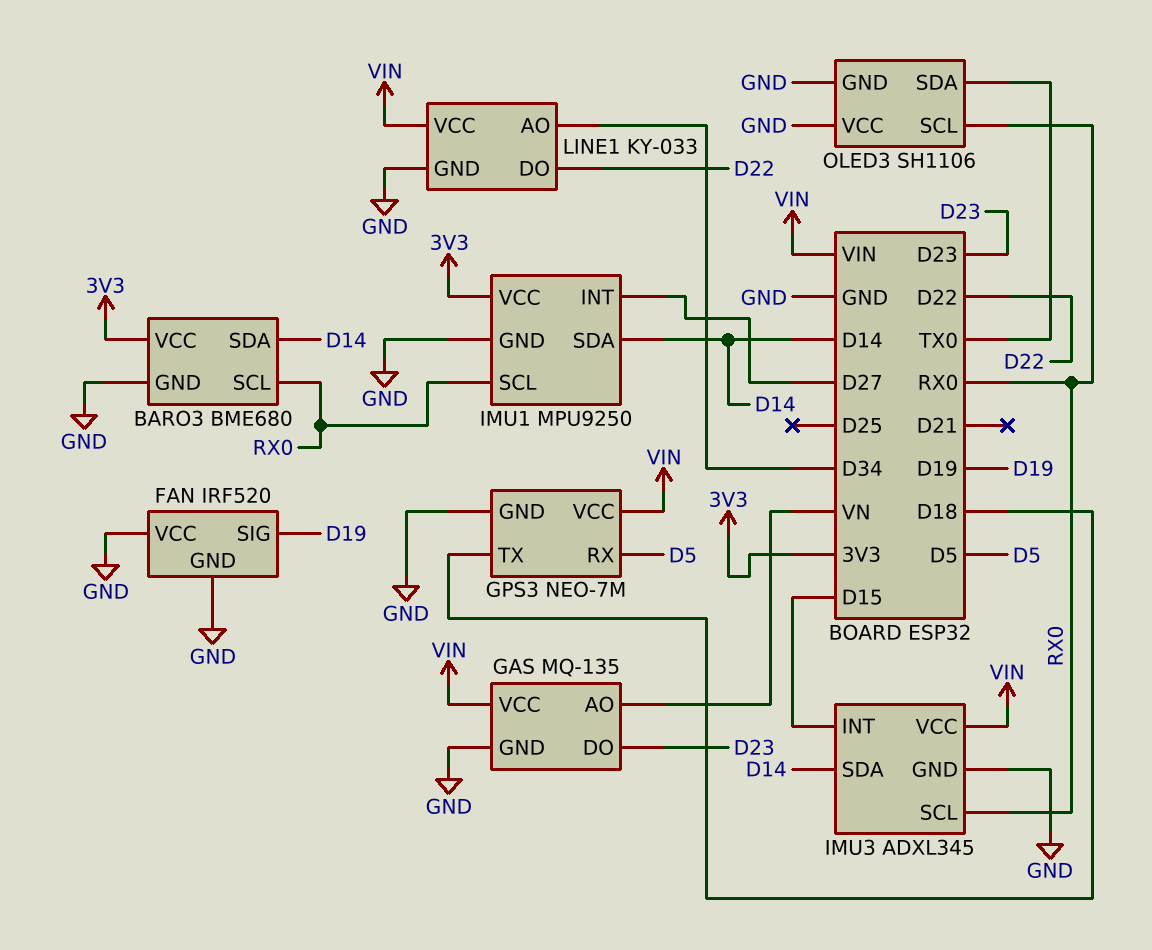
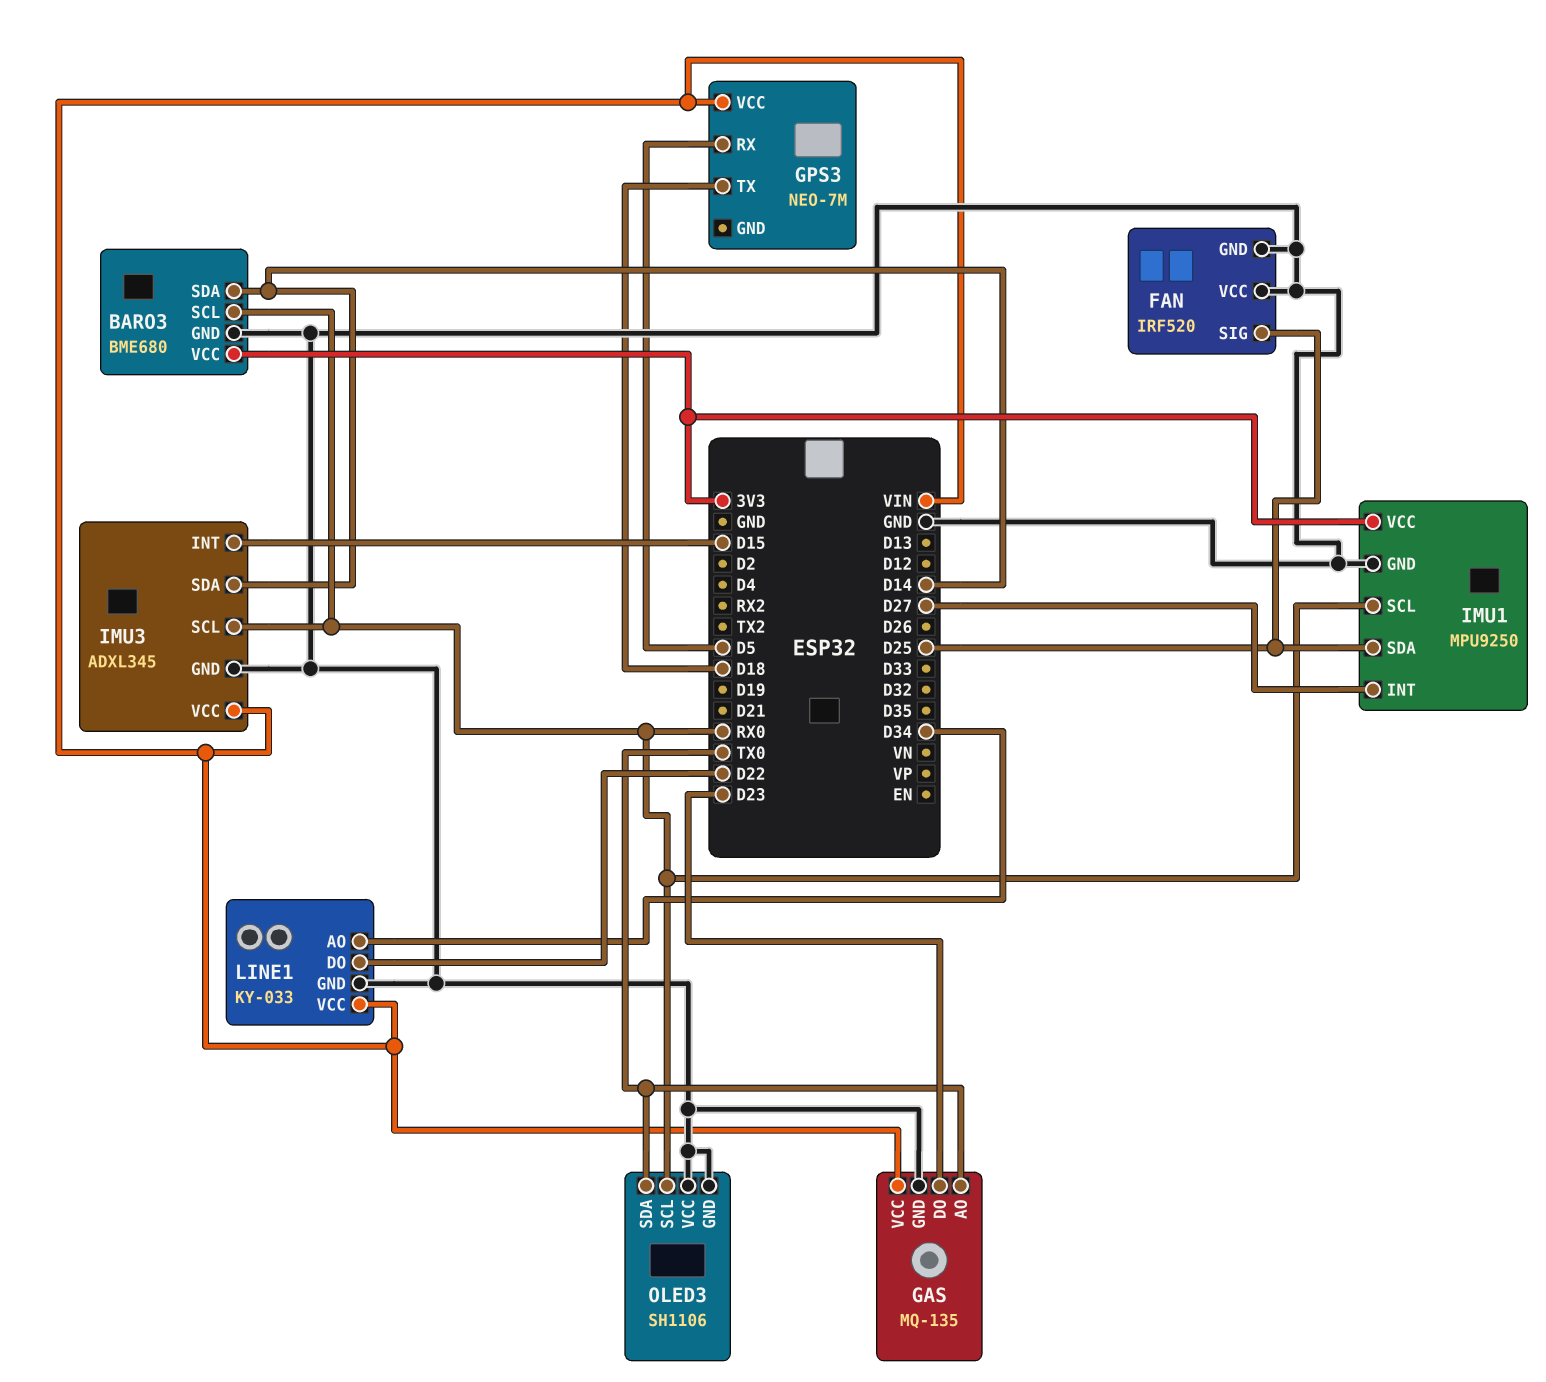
FAN pin SIG: D19 -> D25
GAS pin AO: VN -> TX0
GPS3 pin GND: GND -> none
IMU1 pin SDA: D14 -> D25

